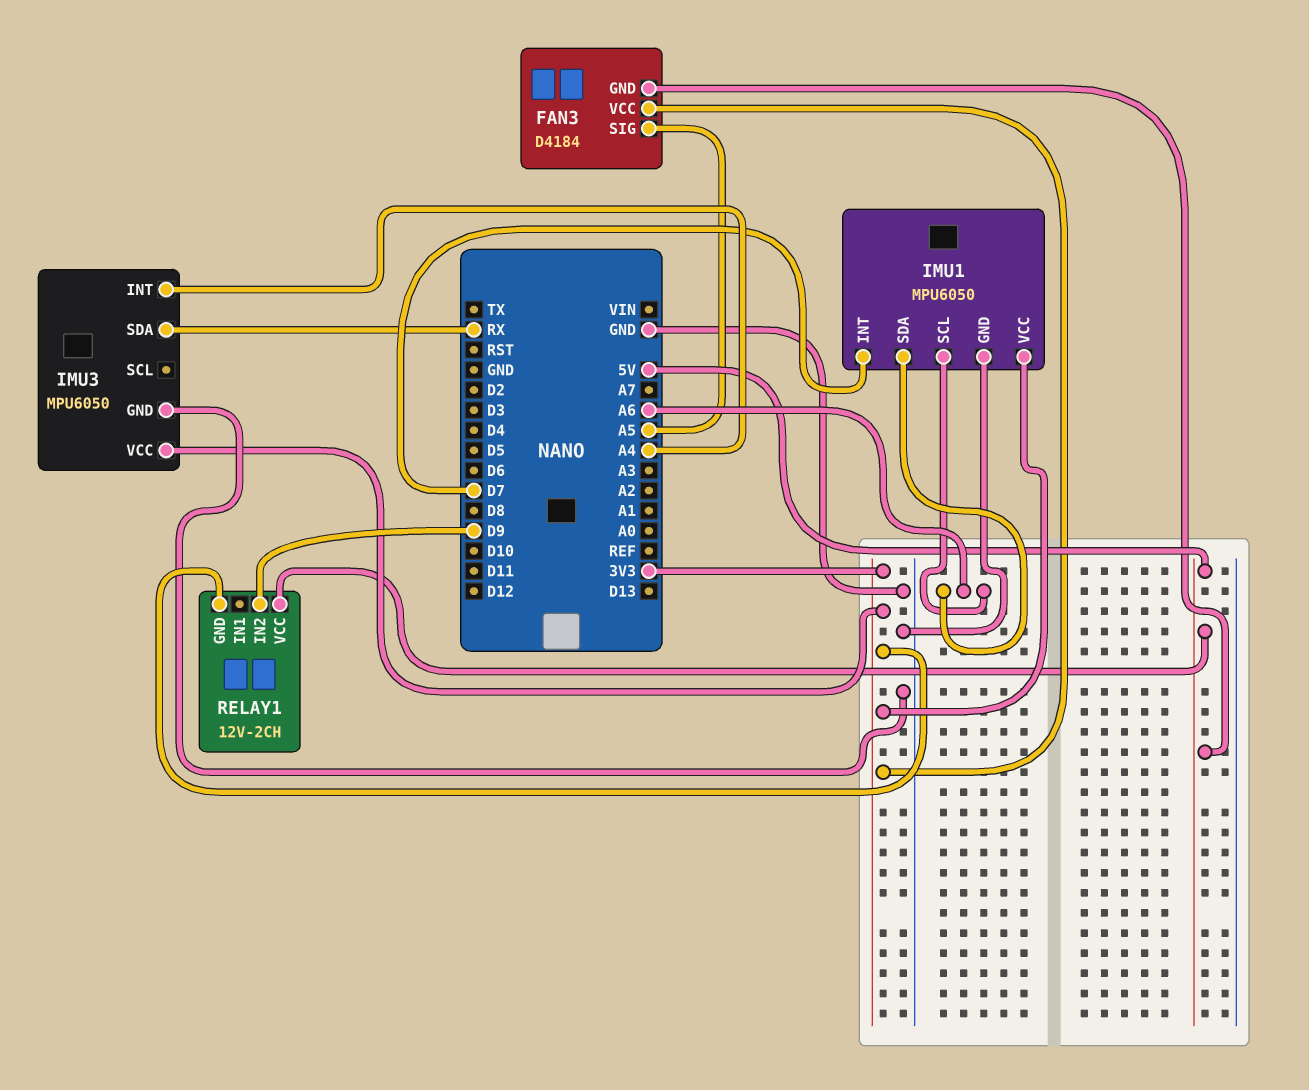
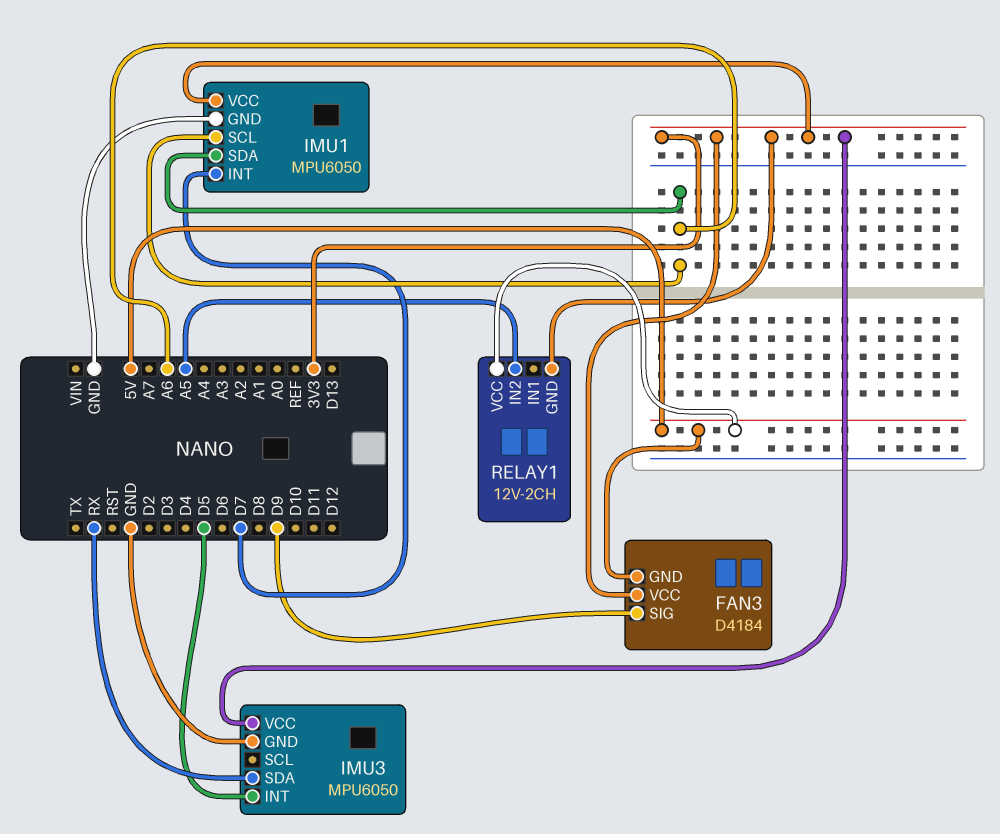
FAN3 pin SIG: A5 -> D9
IMU3 pin INT: A4 -> D5
RELAY1 pin IN2: D9 -> A5

